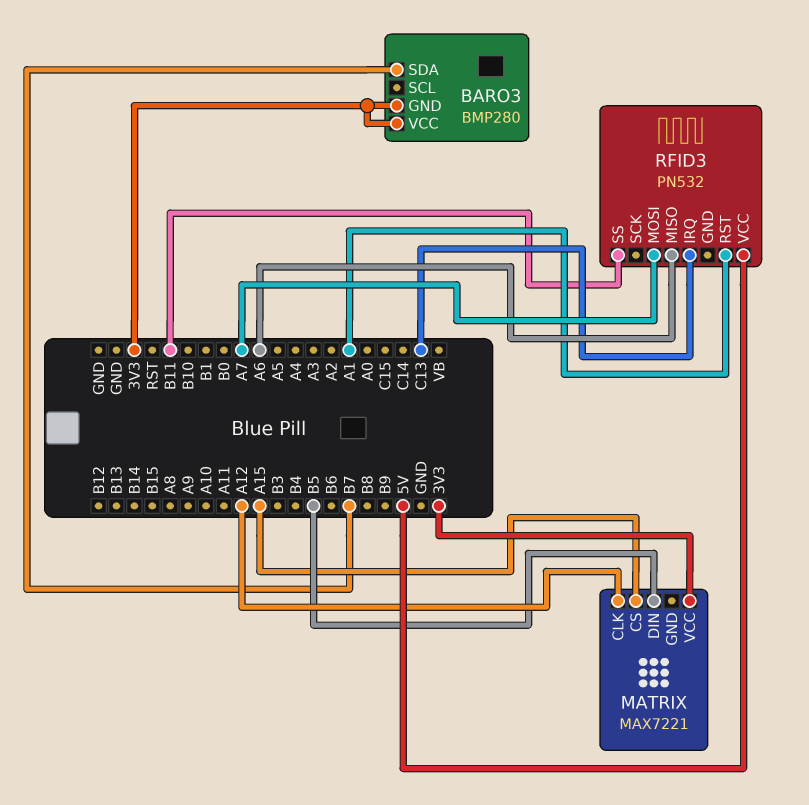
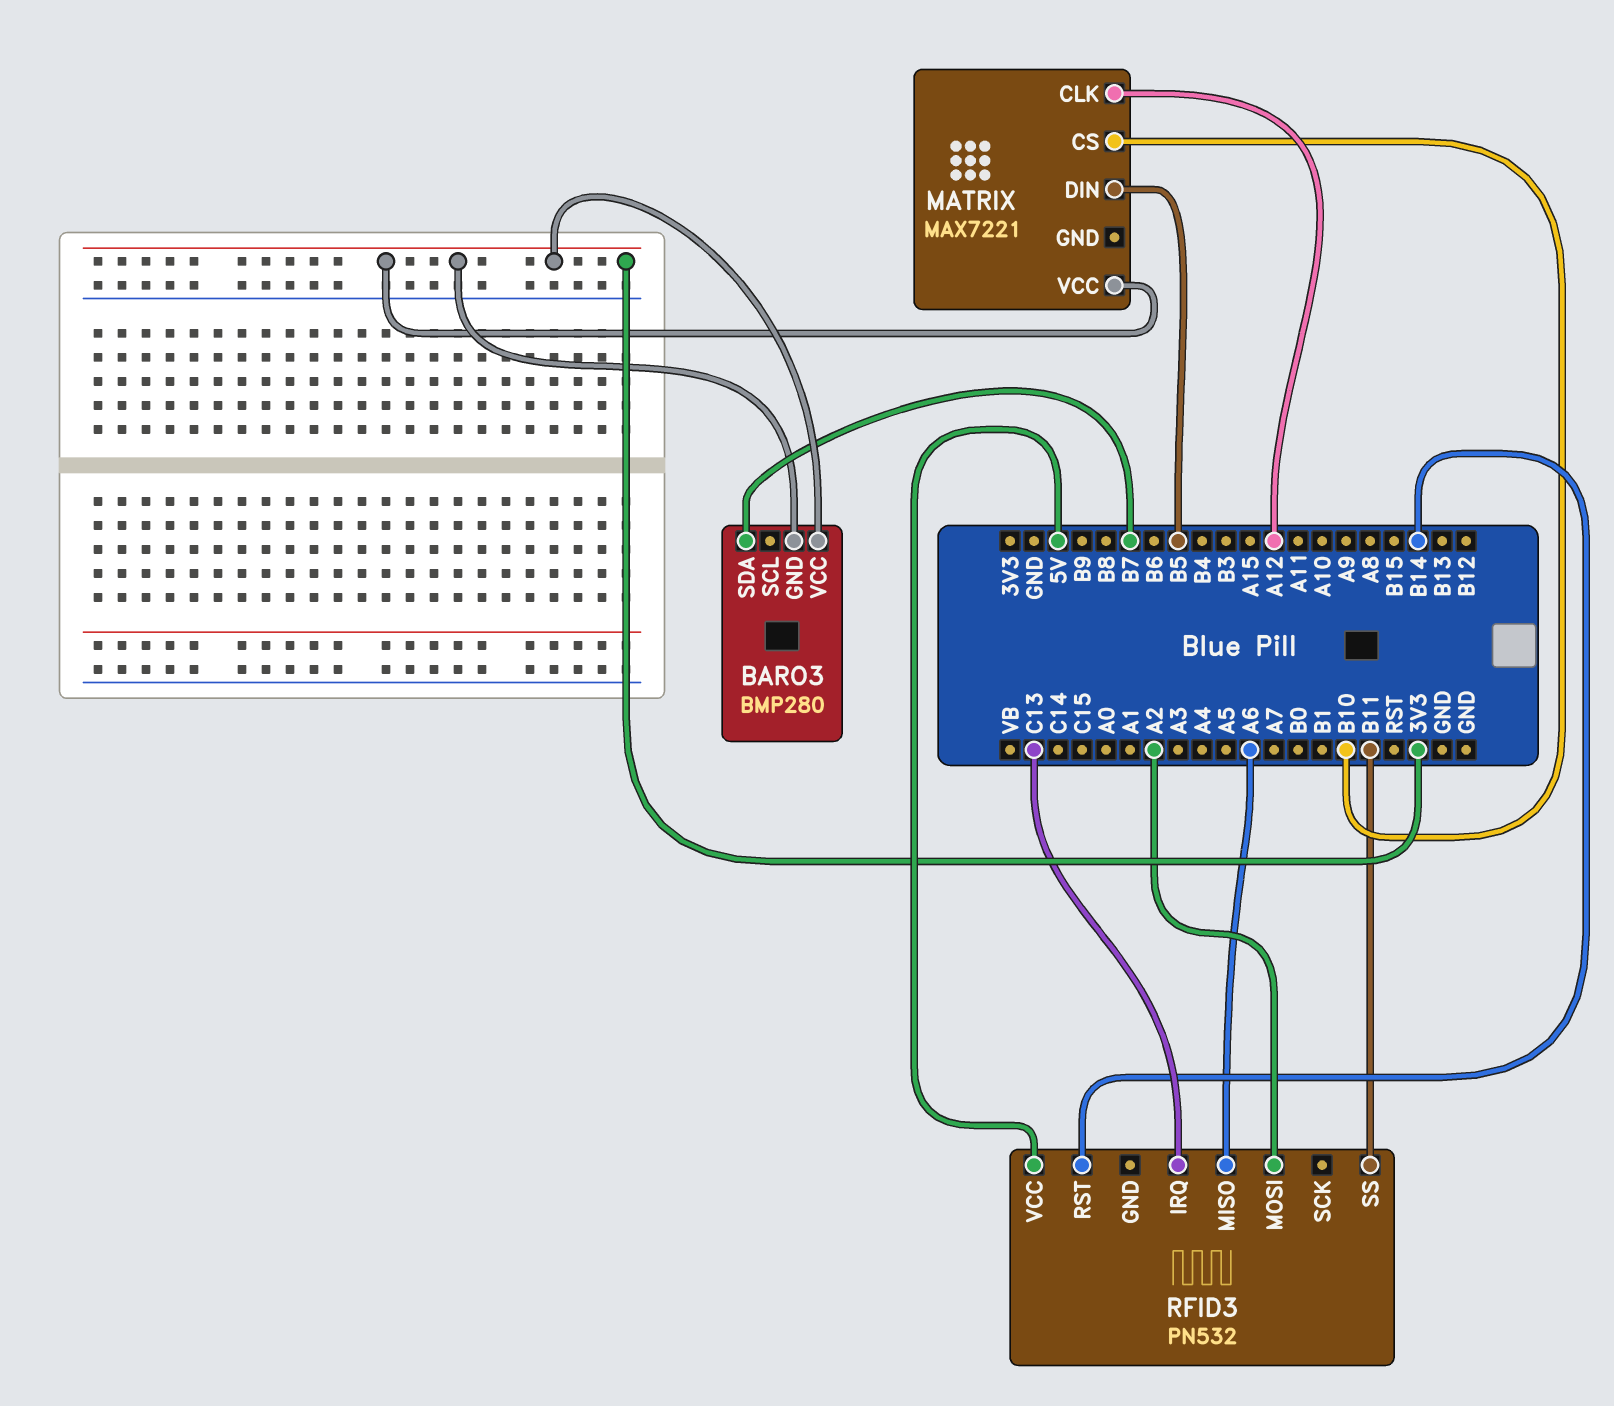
MATRIX pin CS: A15 -> B10
RFID3 pin MOSI: A7 -> A2
RFID3 pin RST: A1 -> B14

